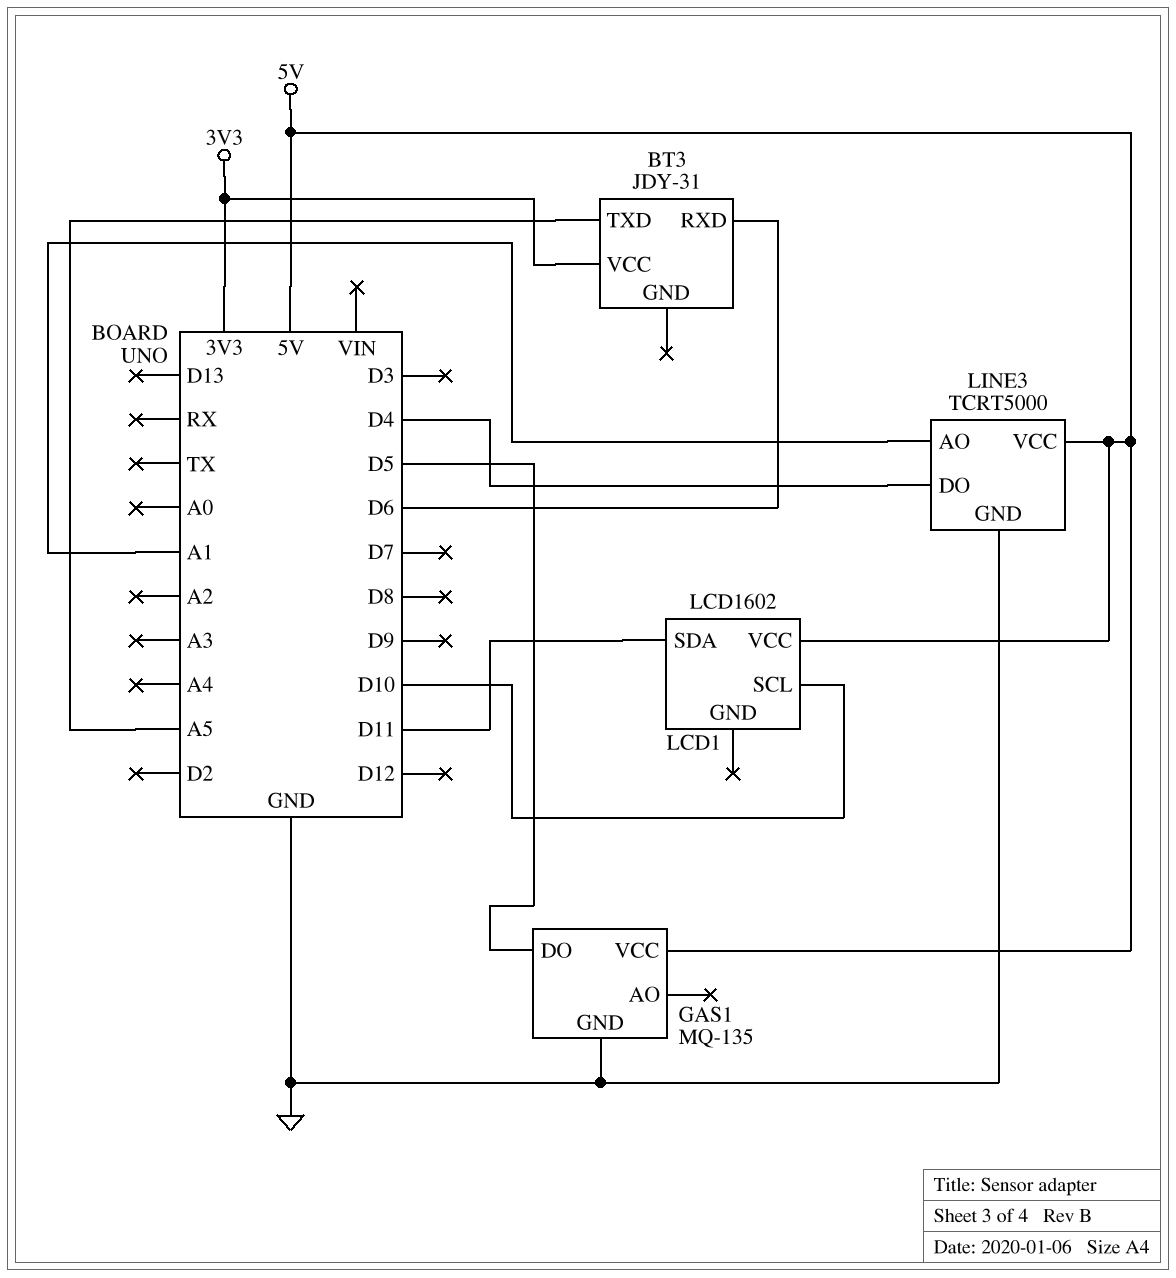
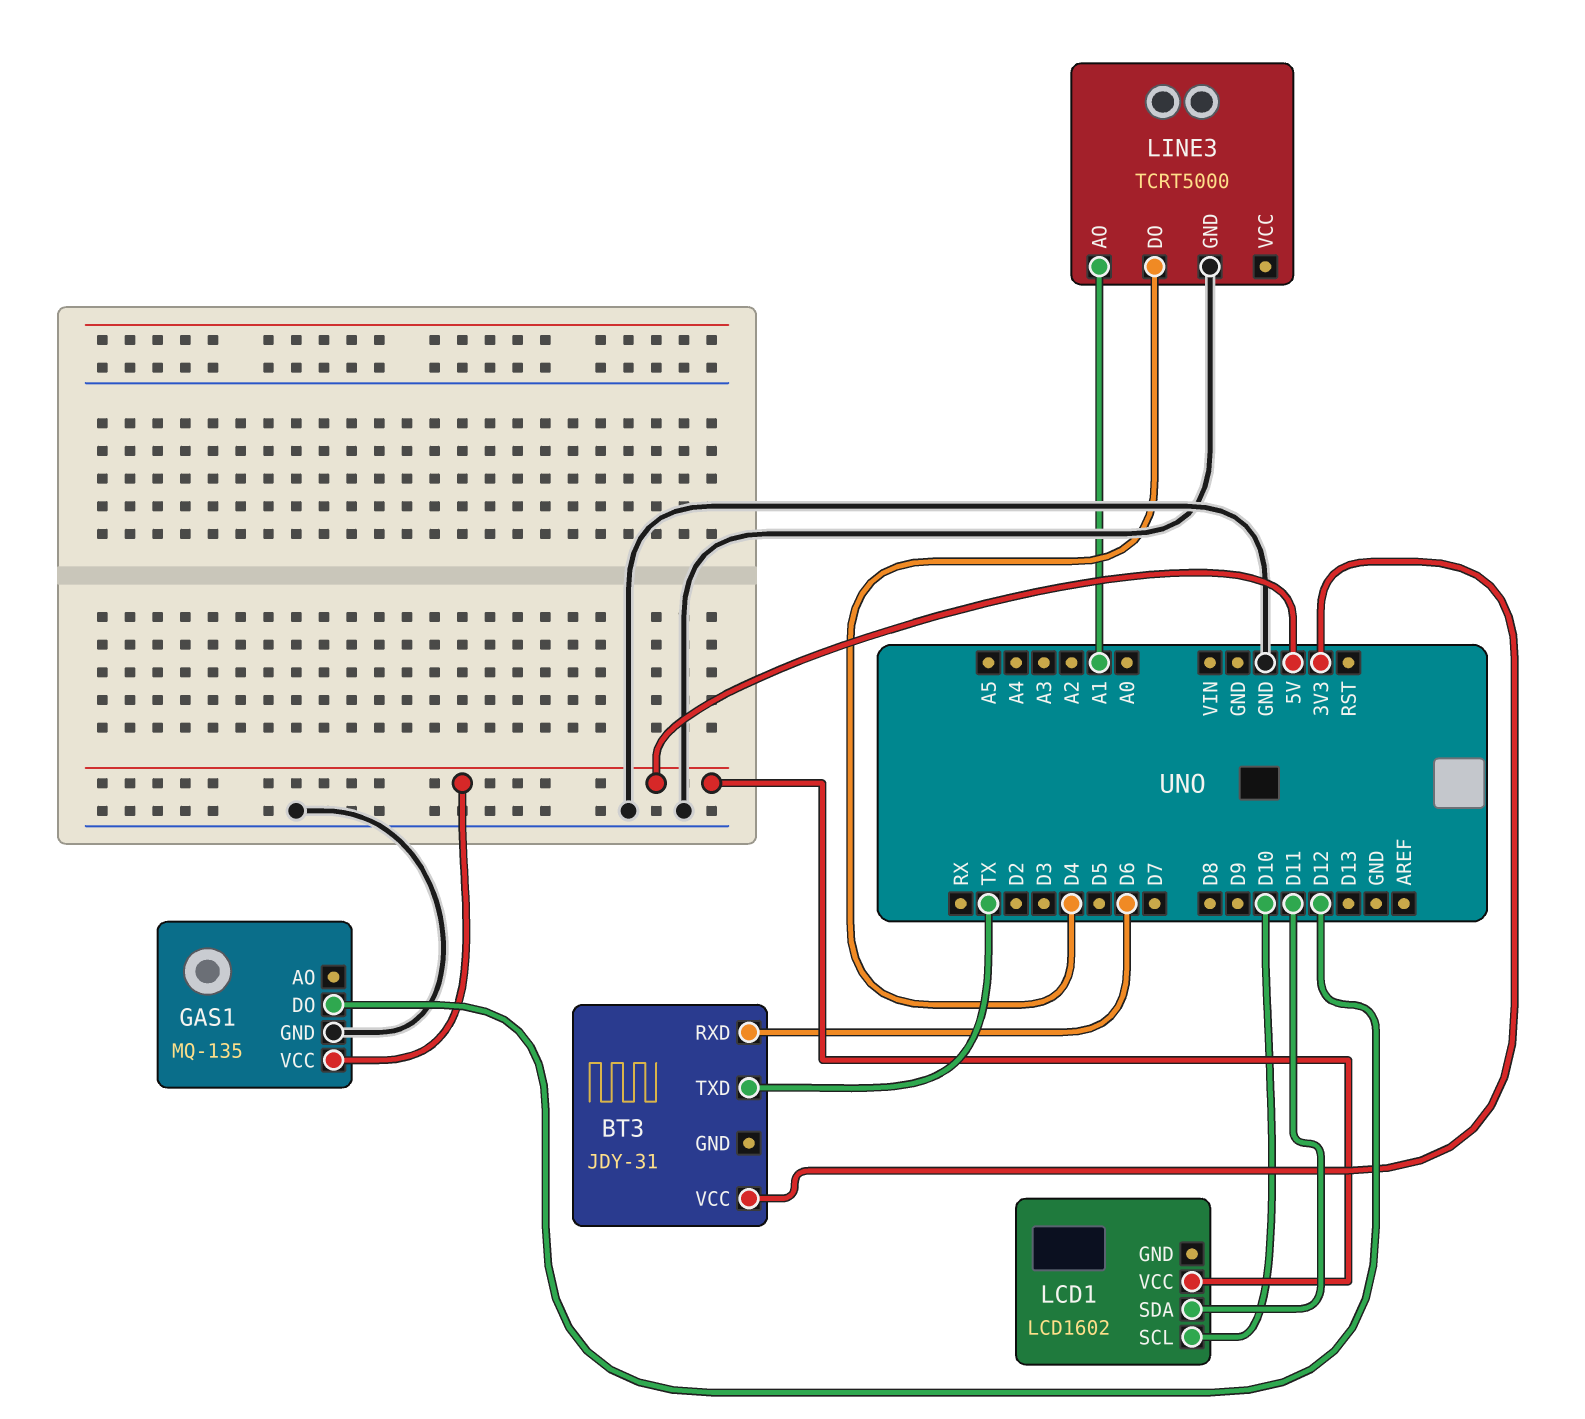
BT3 pin TXD: A5 -> TX
GAS1 pin DO: D5 -> D12
LINE3 pin VCC: 5V -> none

